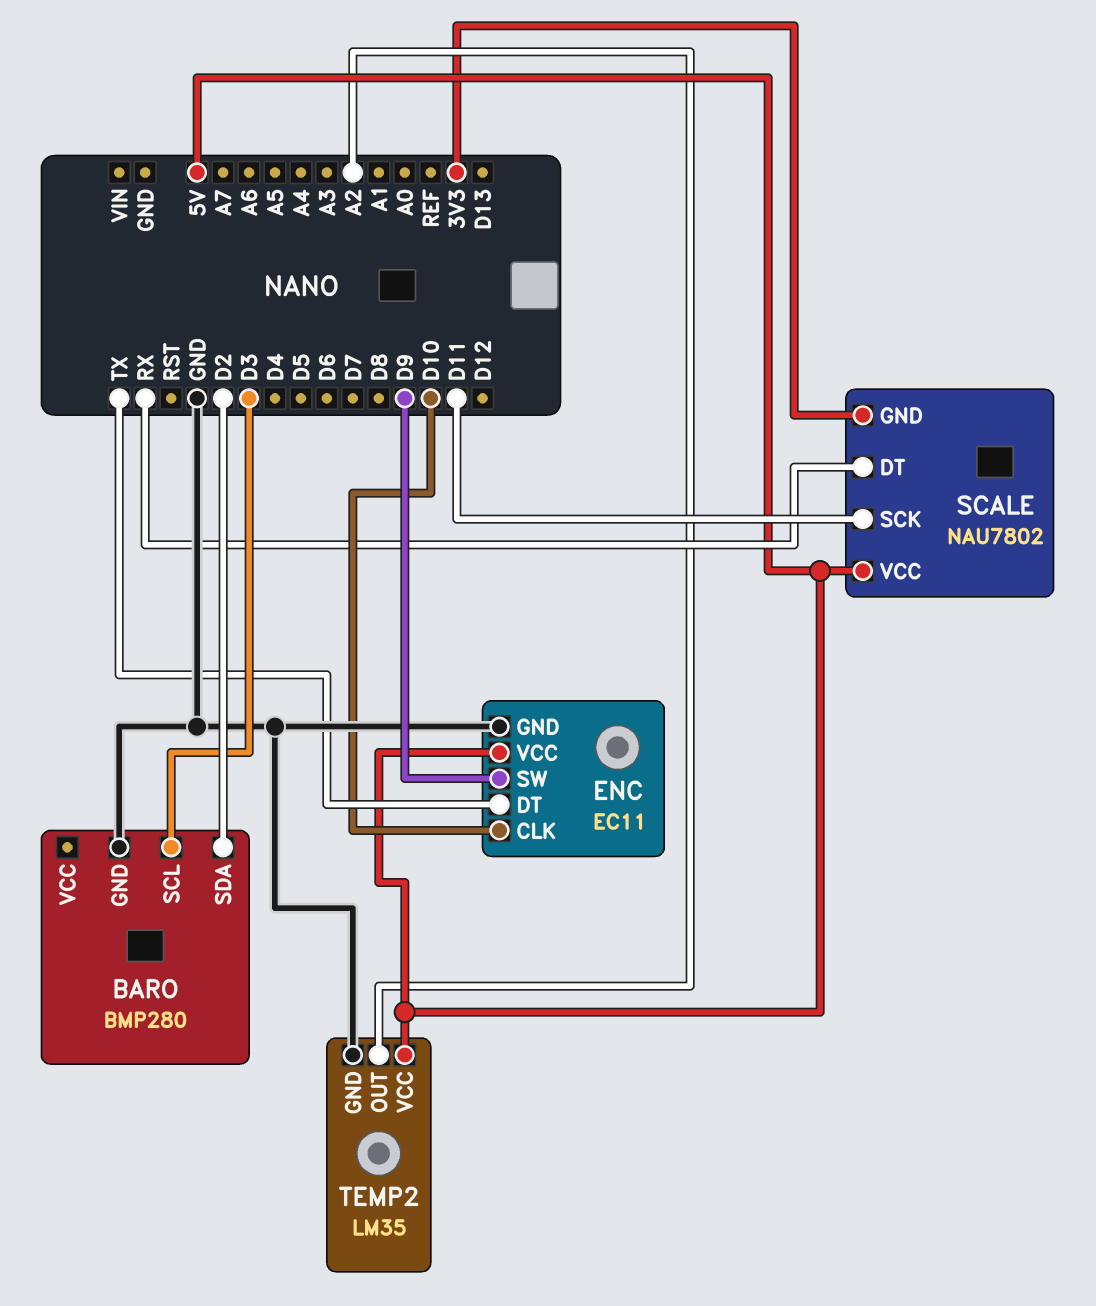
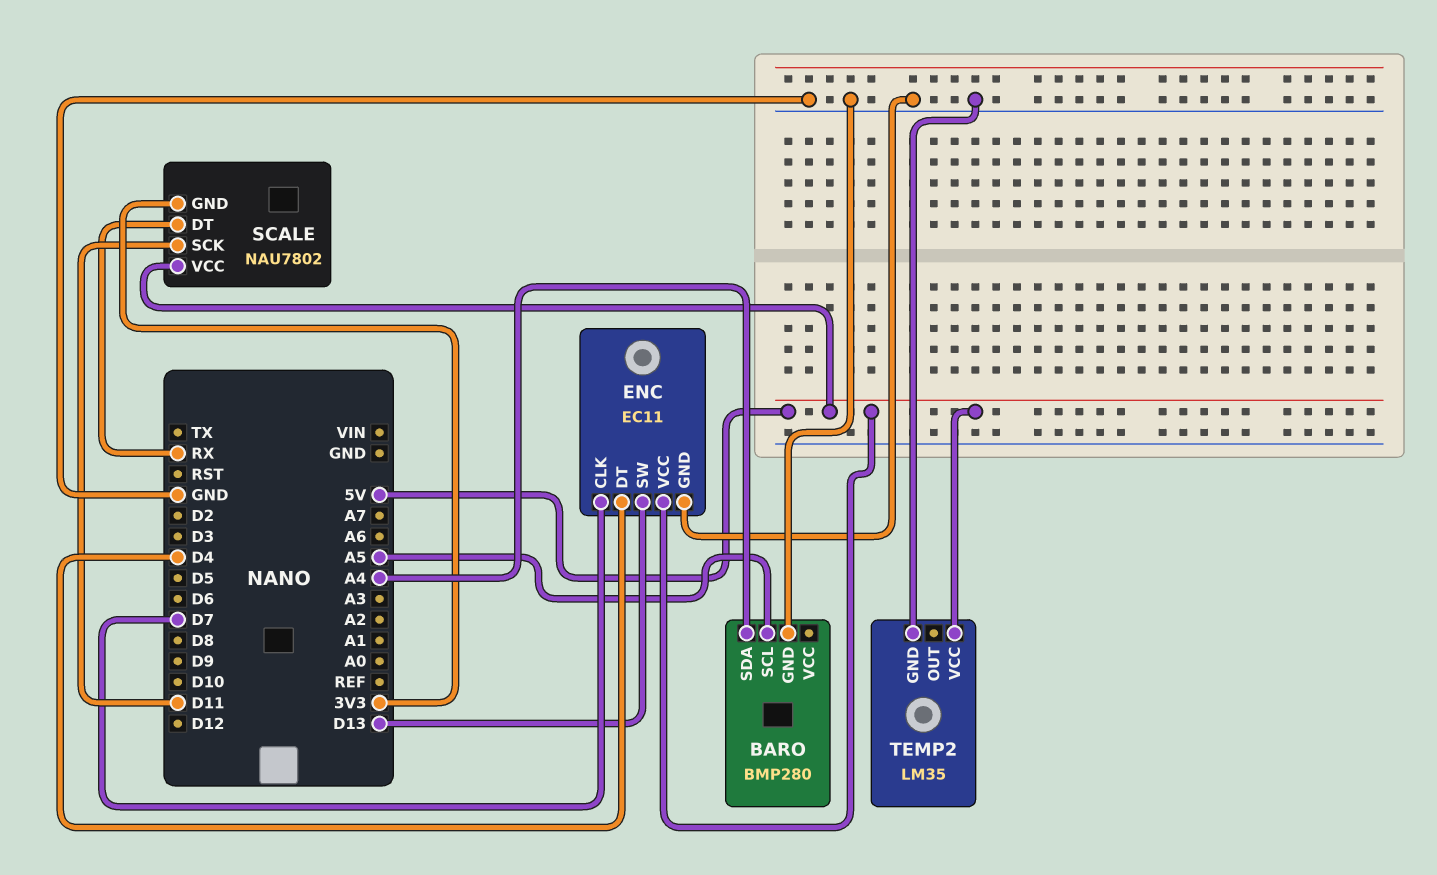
BARO pin SCL: D3 -> A5
BARO pin SDA: D2 -> A4
ENC pin CLK: D10 -> D7
ENC pin DT: TX -> D4
ENC pin SW: D9 -> D13
TEMP2 pin OUT: A2 -> none

